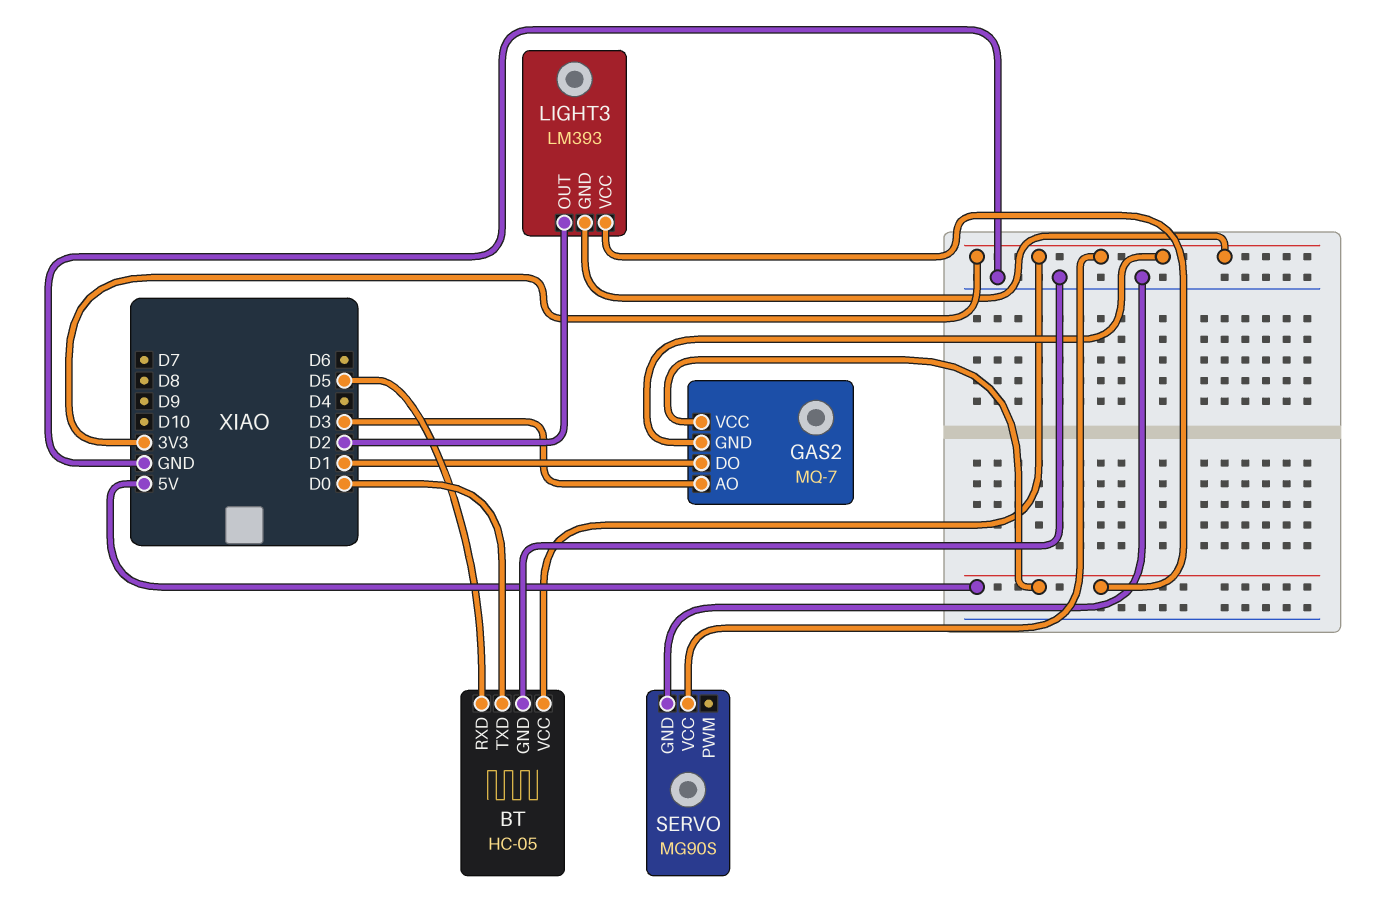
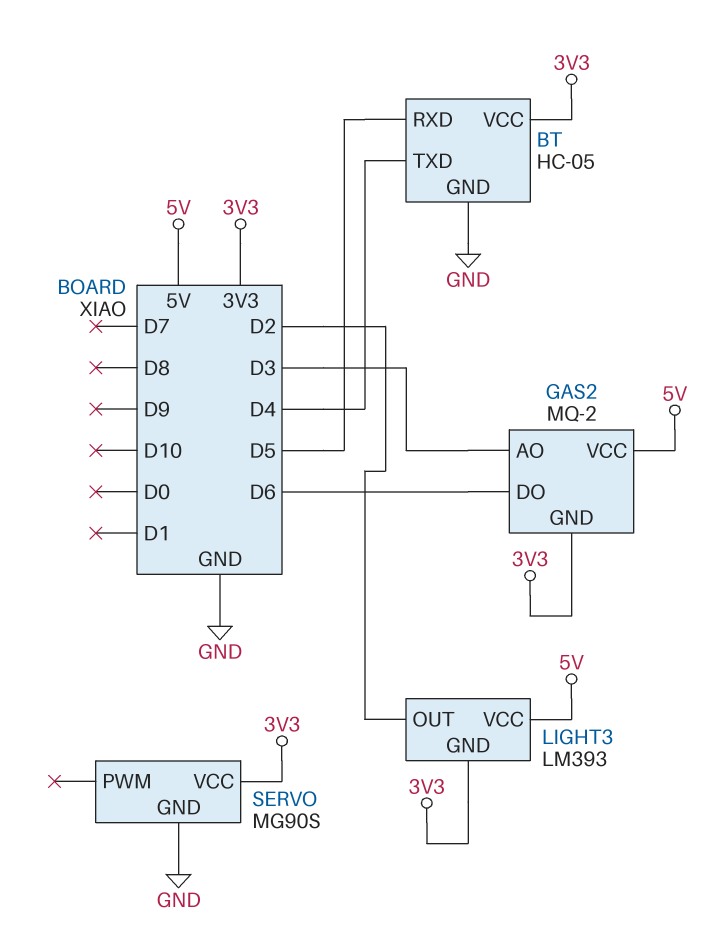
BT pin TXD: D0 -> D4
GAS2: MQ-7 -> MQ-2
GAS2 pin DO: D1 -> D6

